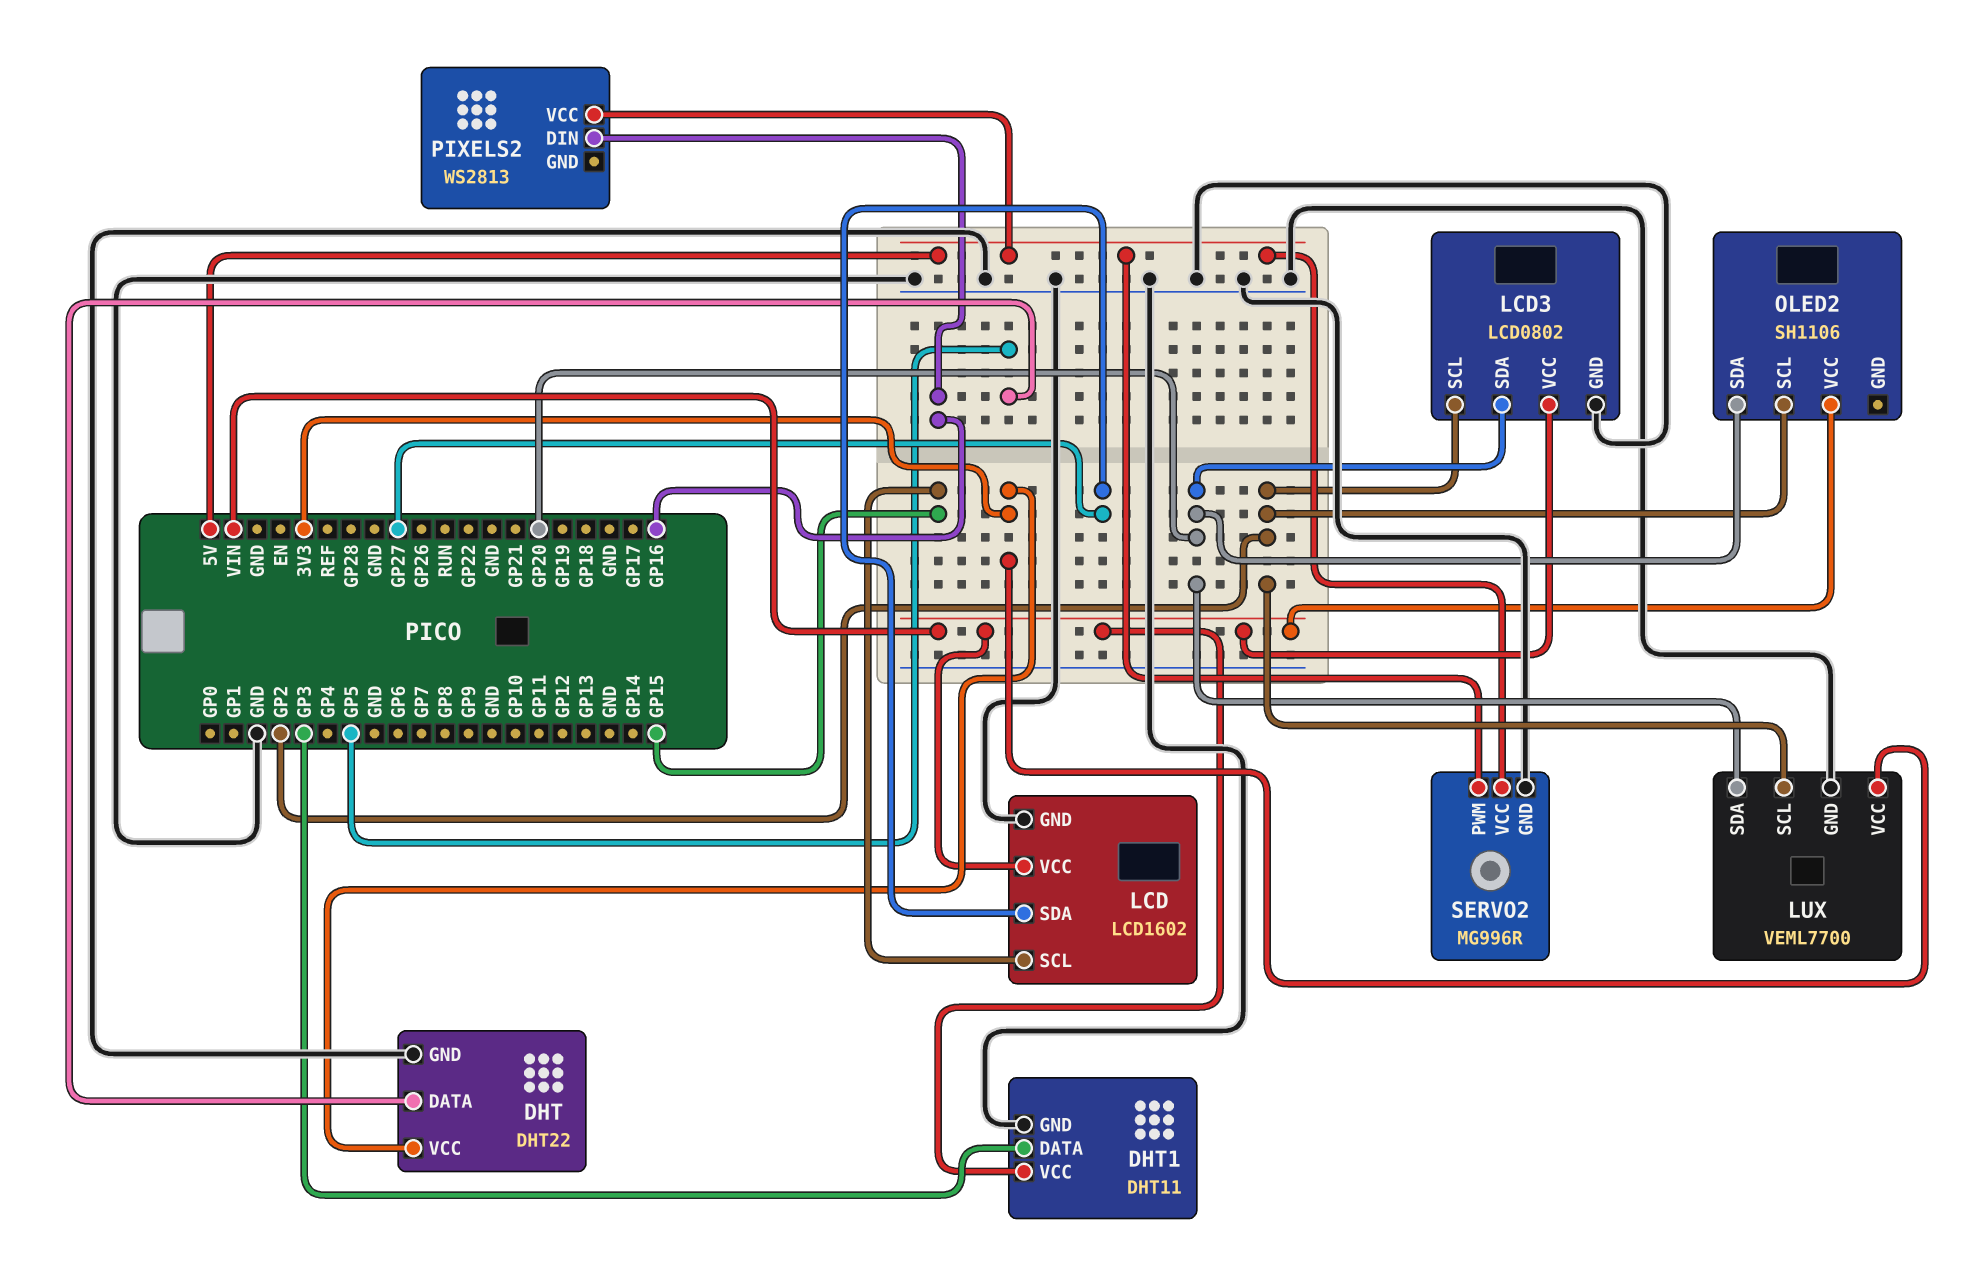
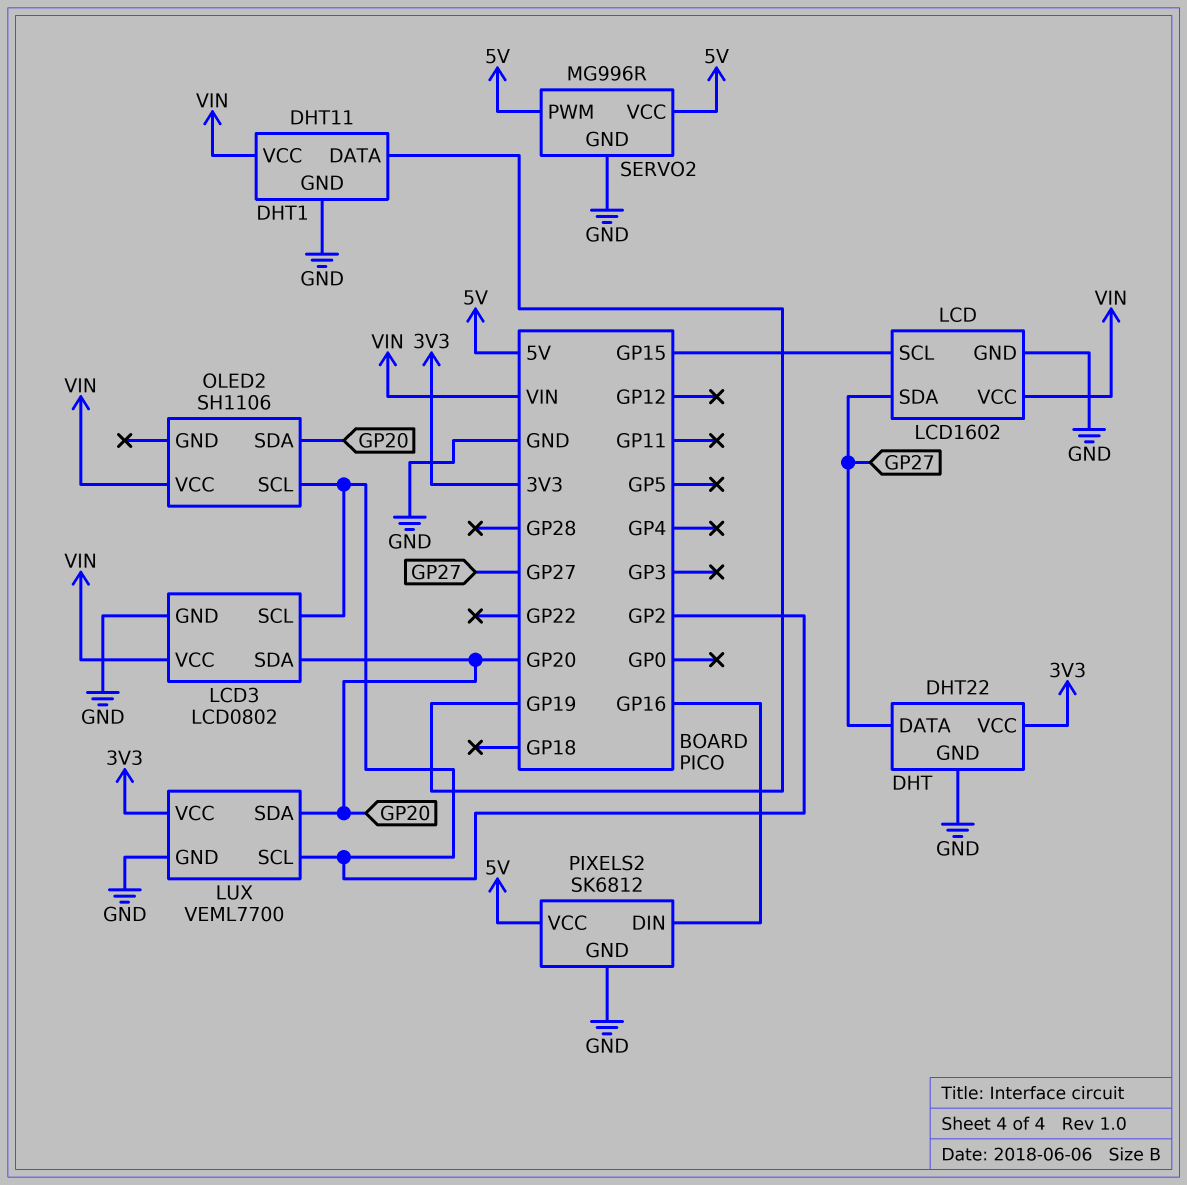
DHT pin DATA: GP5 -> GP27
DHT1 pin DATA: GP3 -> GP19
PIXELS2: WS2813 -> SK6812
PIXELS2 pin GND: none -> GND

